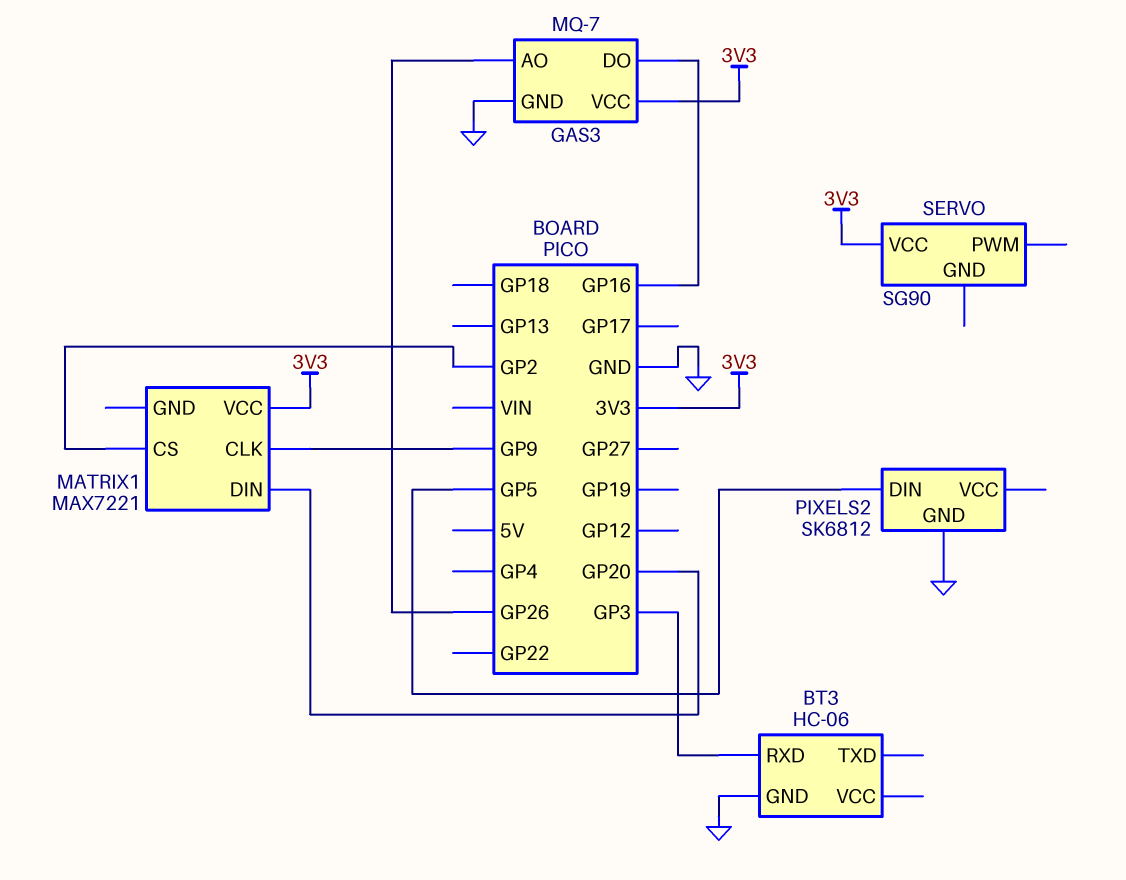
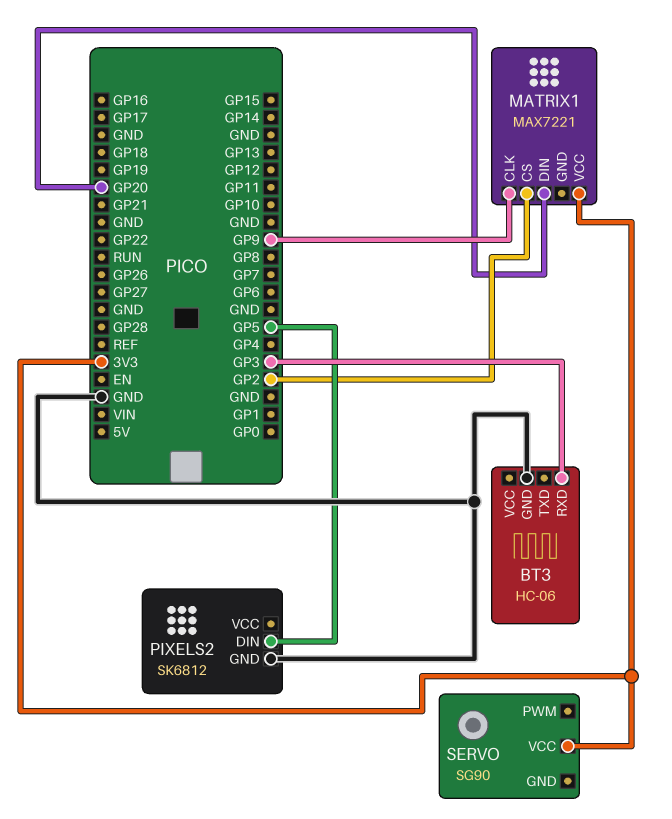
GAS3: MQ-7 -> none
GAS3 pin AO: GP26 -> none
GAS3 pin DO: GP16 -> none
GAS3 pin GND: GND -> none
GAS3 pin VCC: 3V3 -> none

